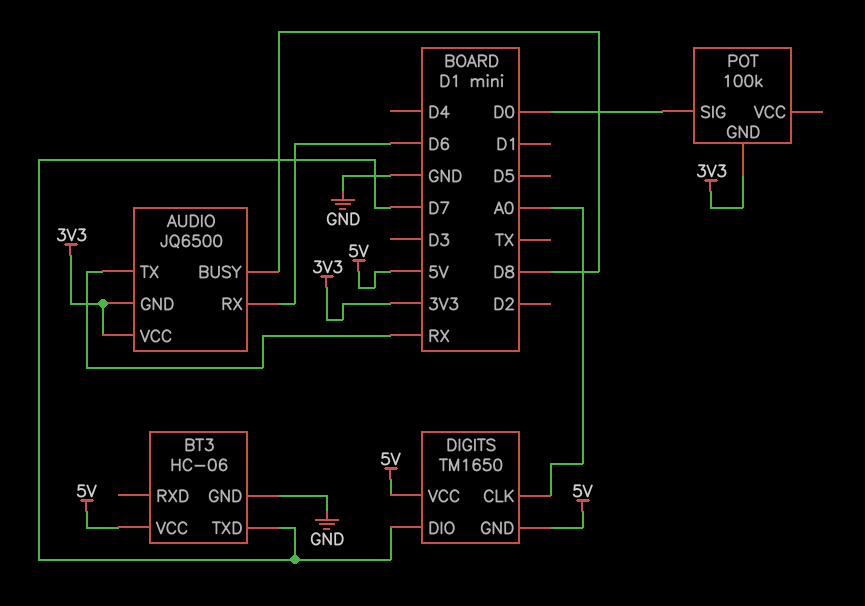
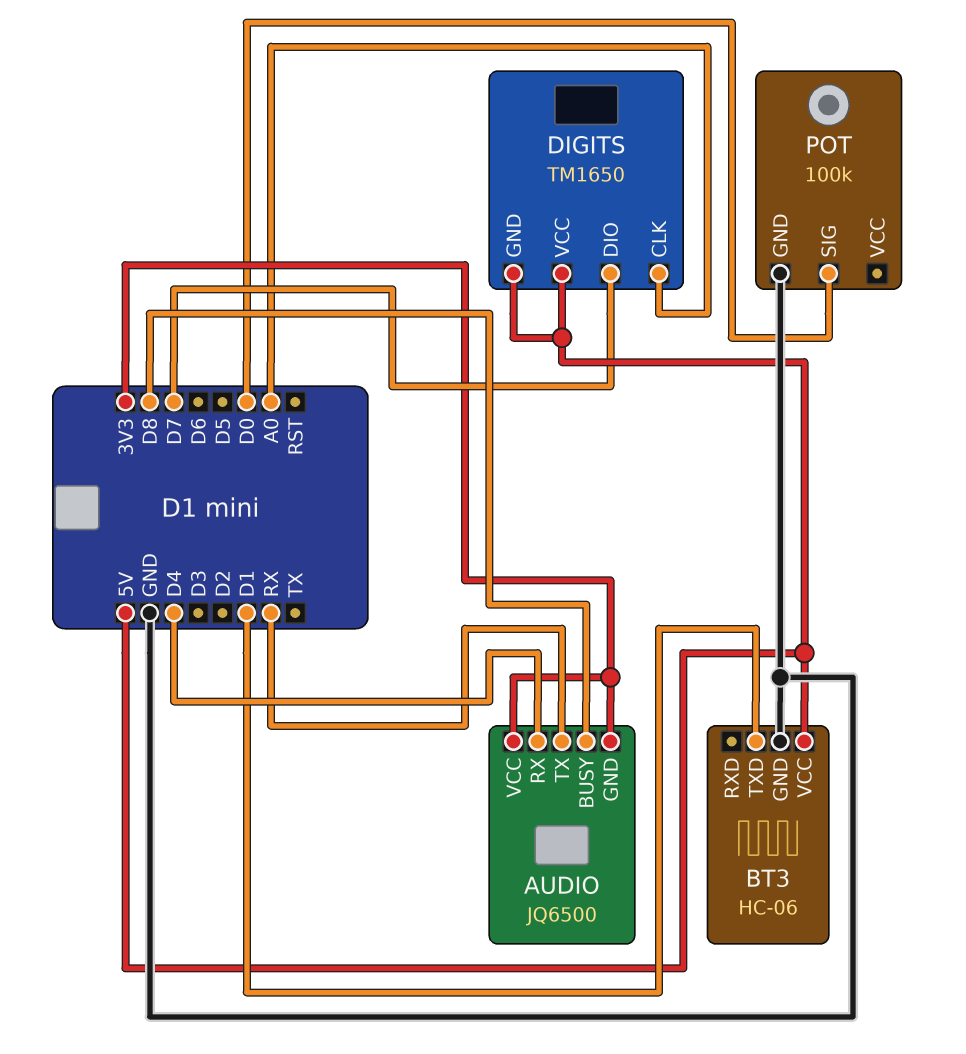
AUDIO pin RX: D6 -> D4
BT3 pin TXD: D7 -> D1
POT pin GND: 3V3 -> GND

